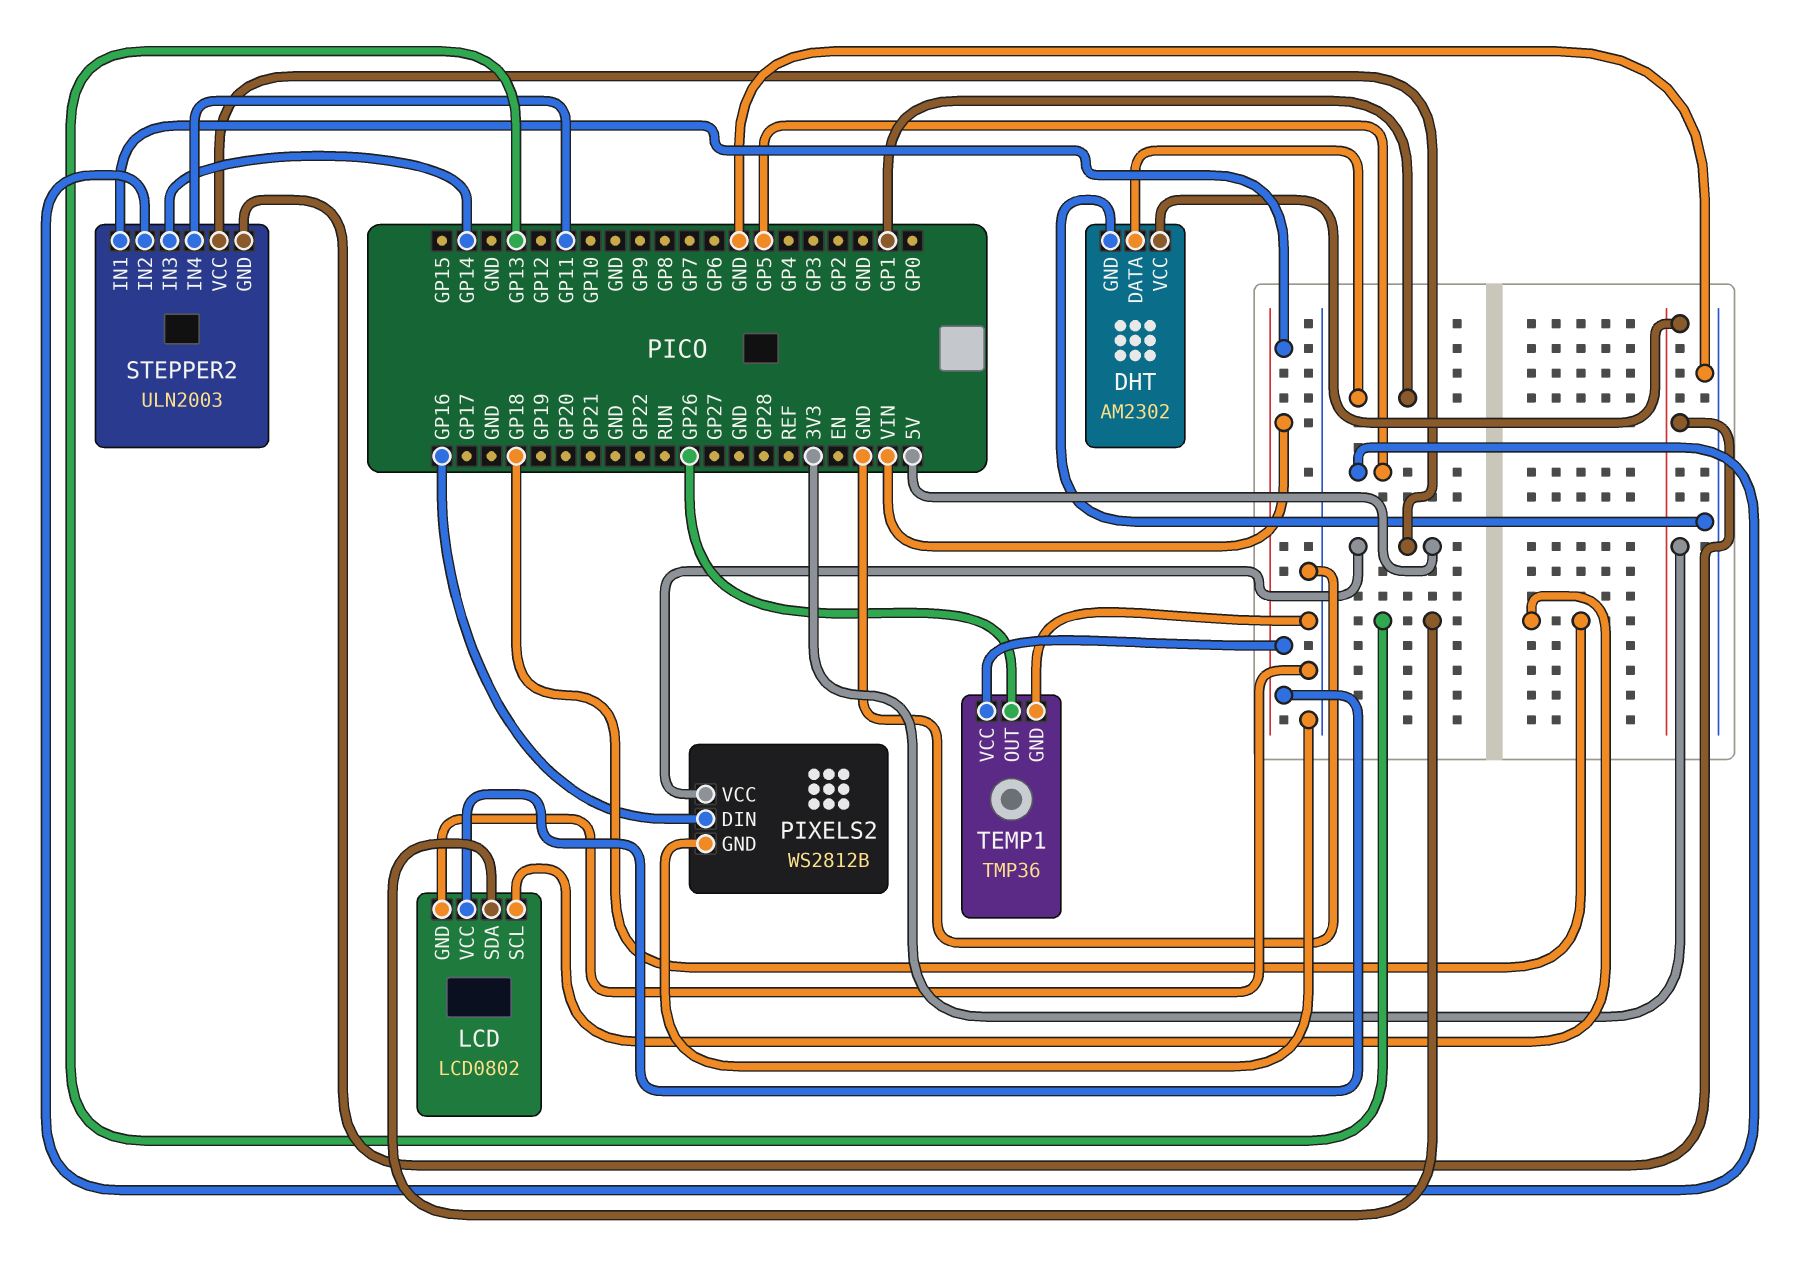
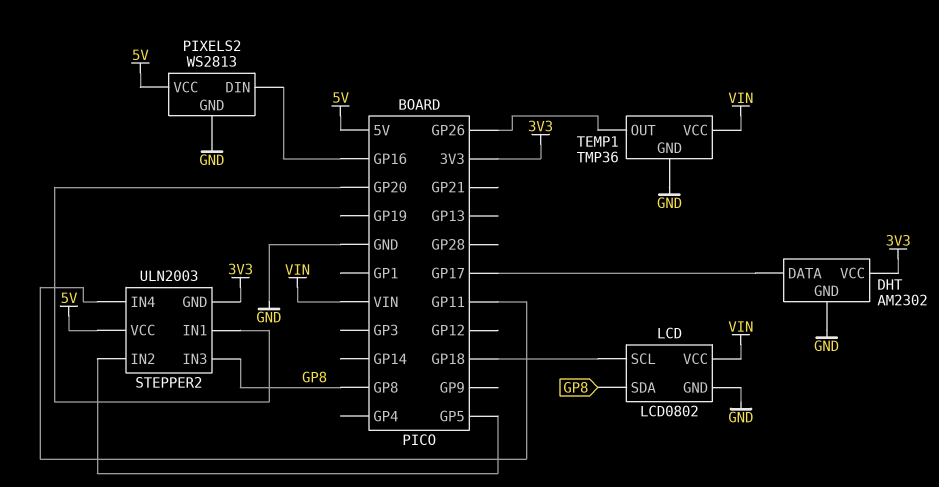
DHT pin DATA: GP1 -> GP17
LCD pin SDA: GP13 -> GP8
PIXELS2: WS2812B -> WS2813
STEPPER2 pin IN1: VIN -> GP20
STEPPER2 pin IN3: GP14 -> GP8

